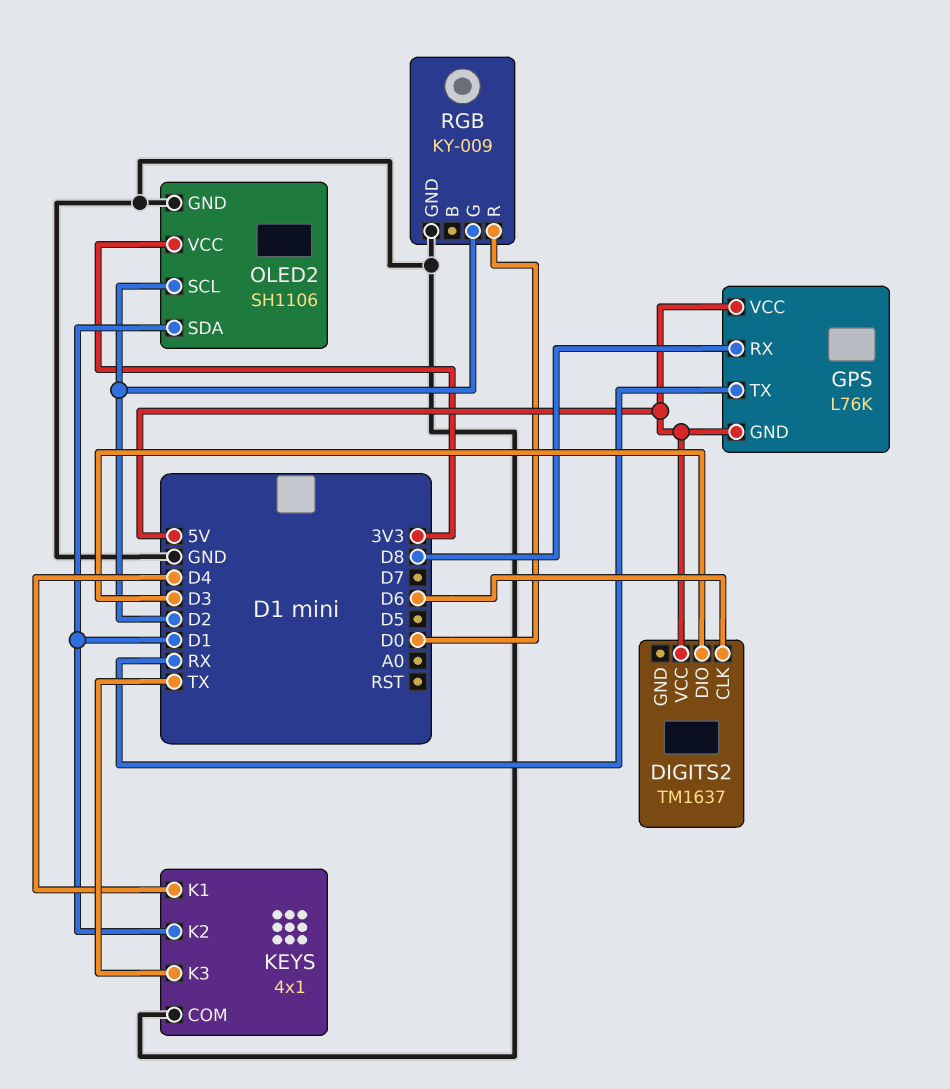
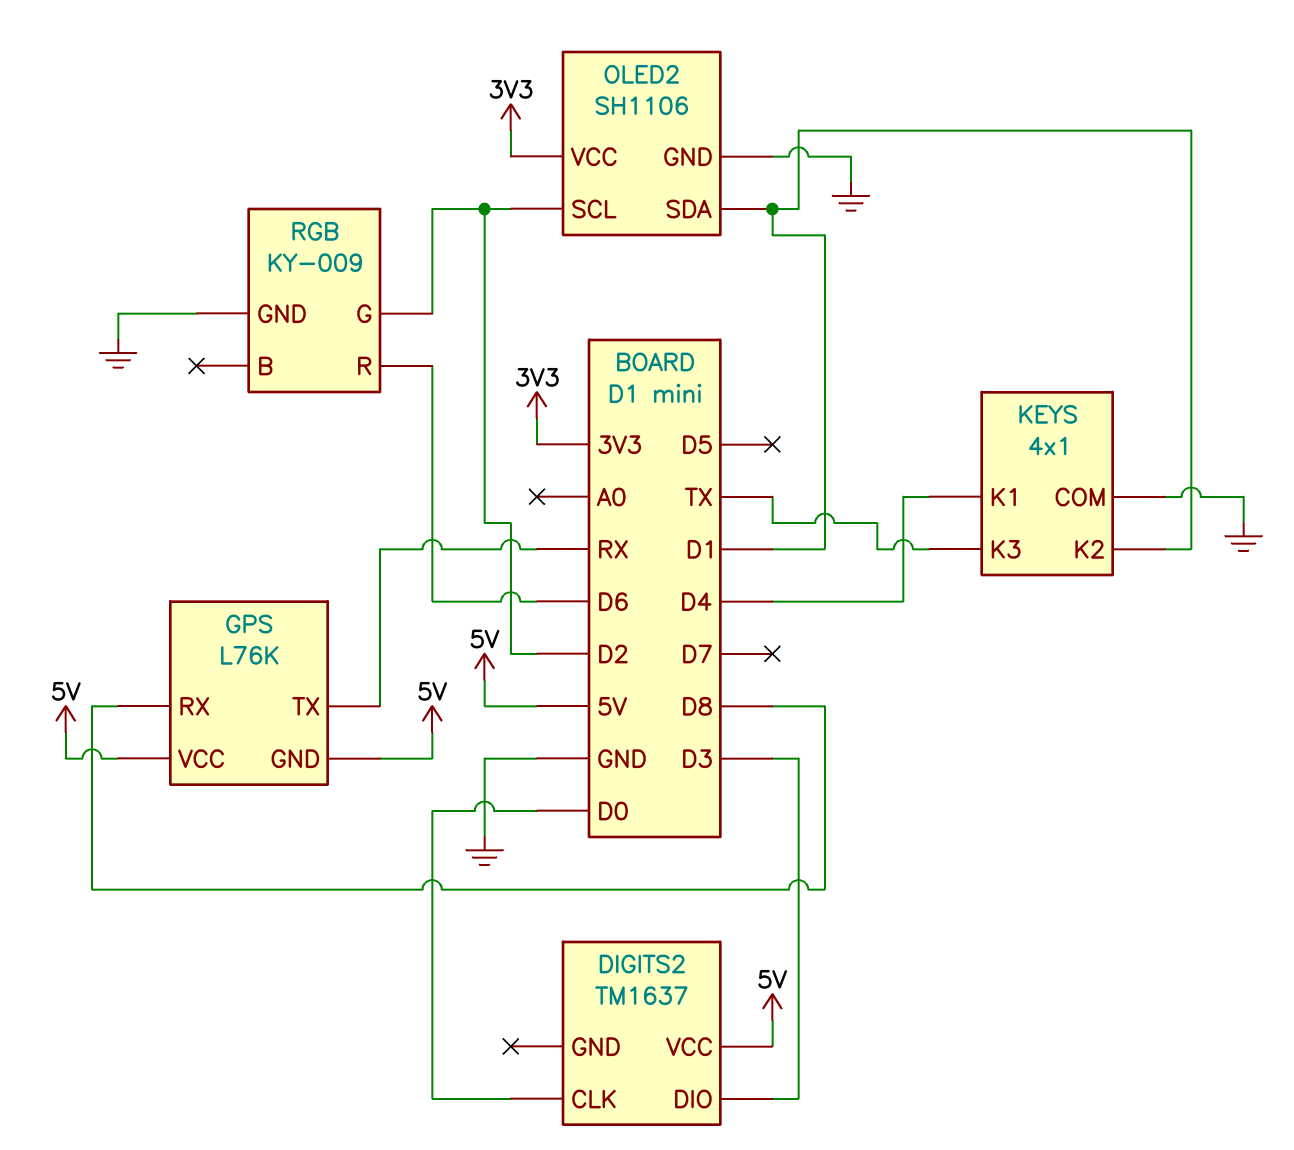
DIGITS2 pin CLK: D6 -> D0
RGB pin R: D0 -> D6

